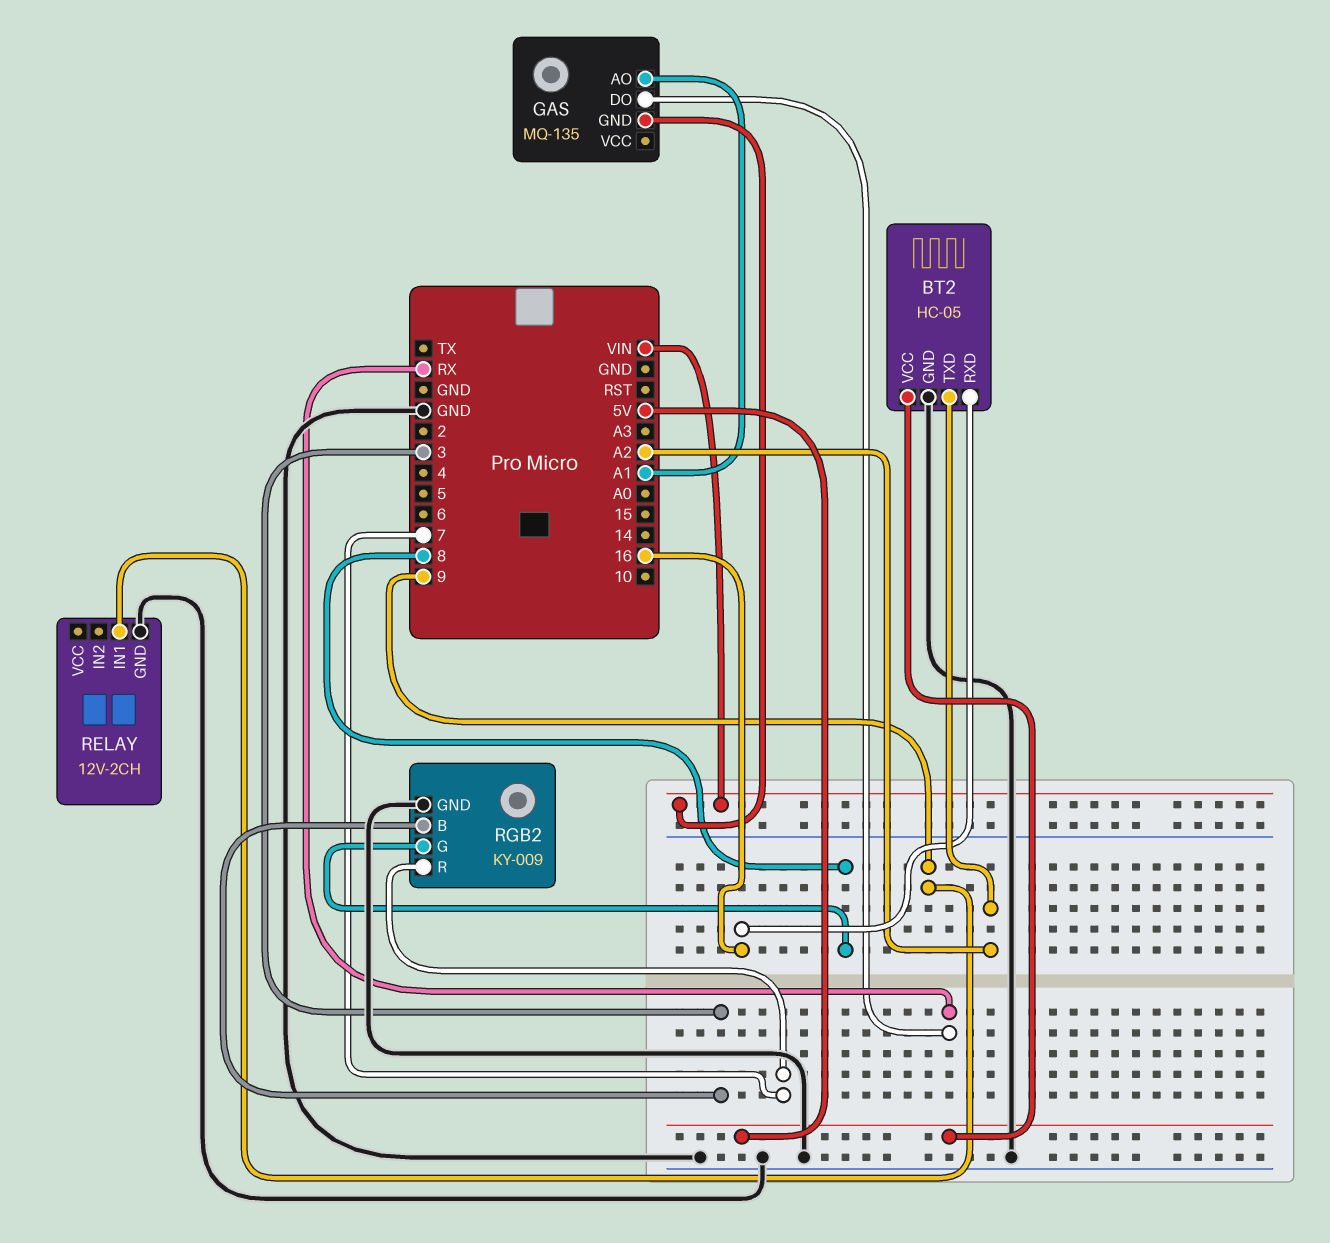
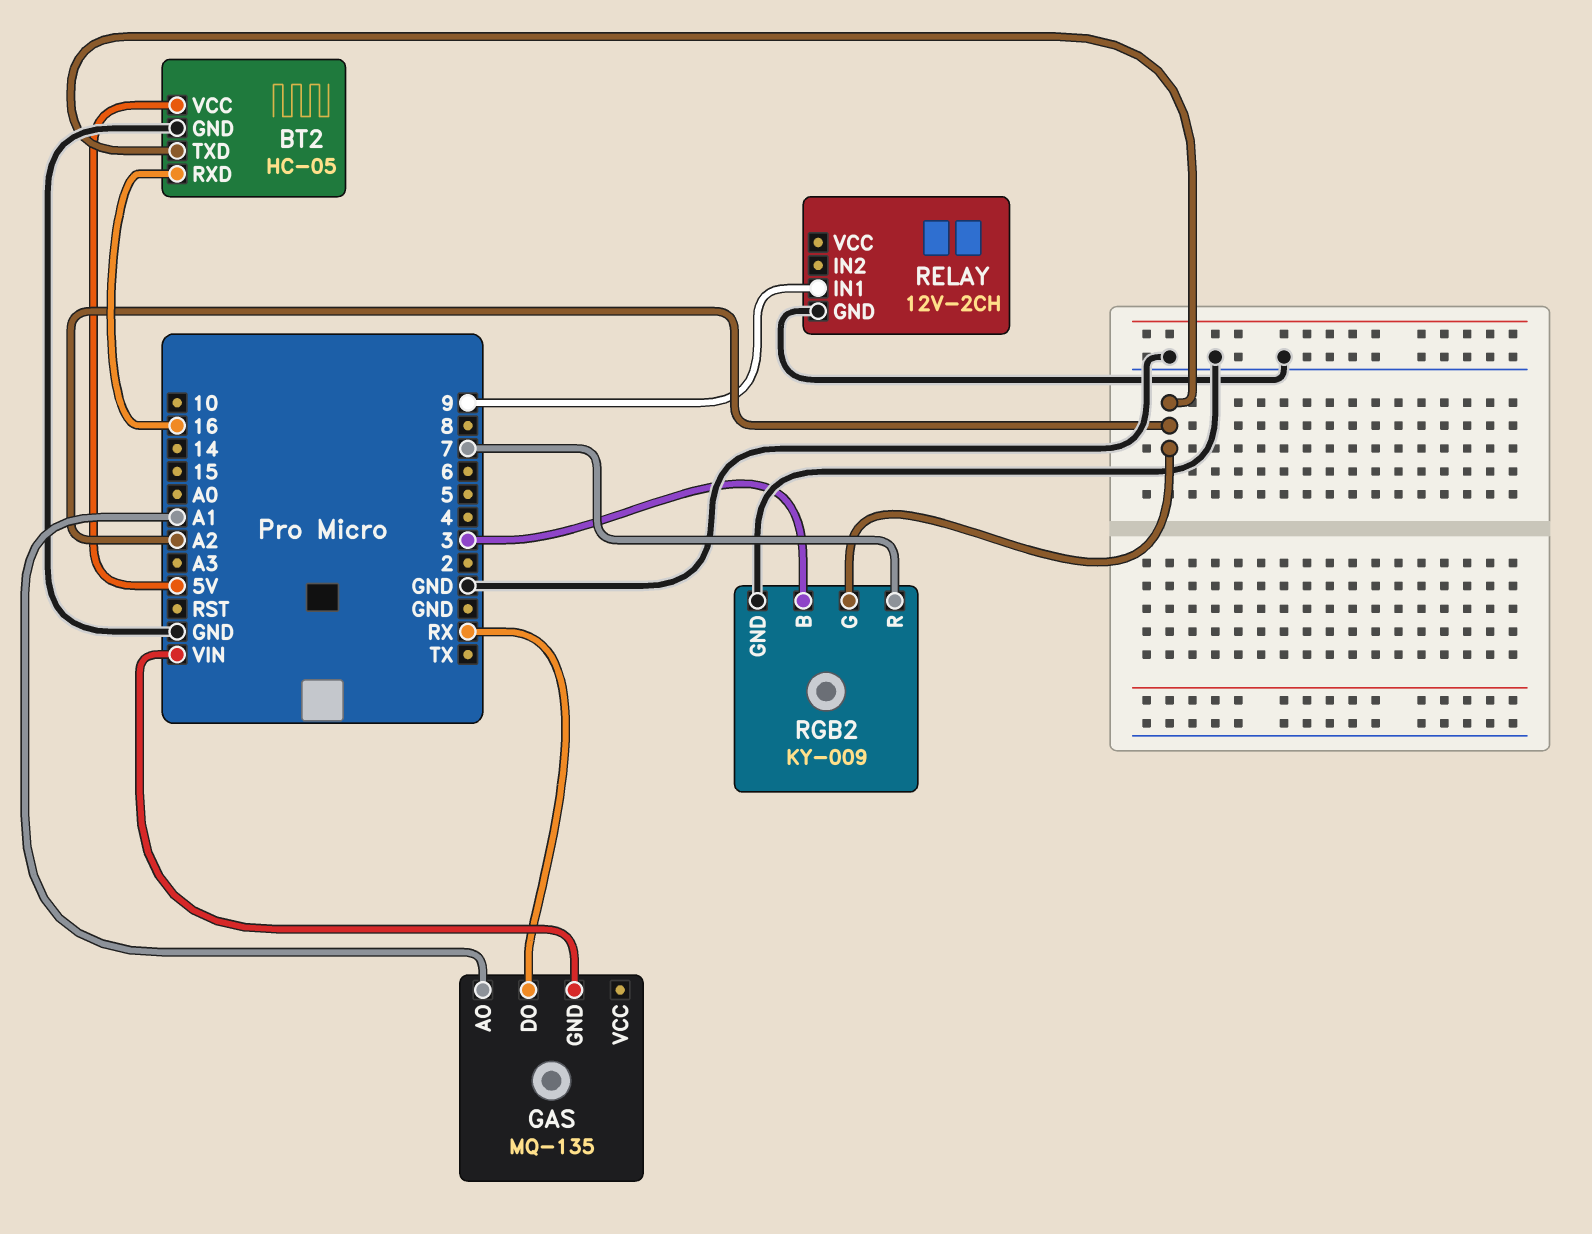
RGB2 pin G: 8 -> A2

